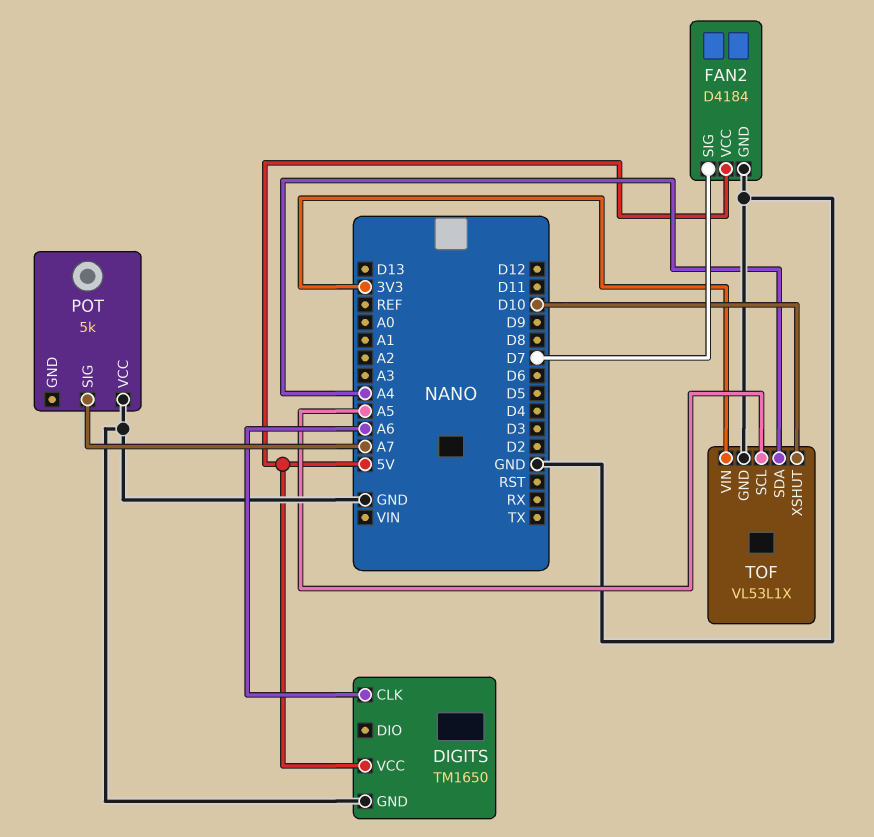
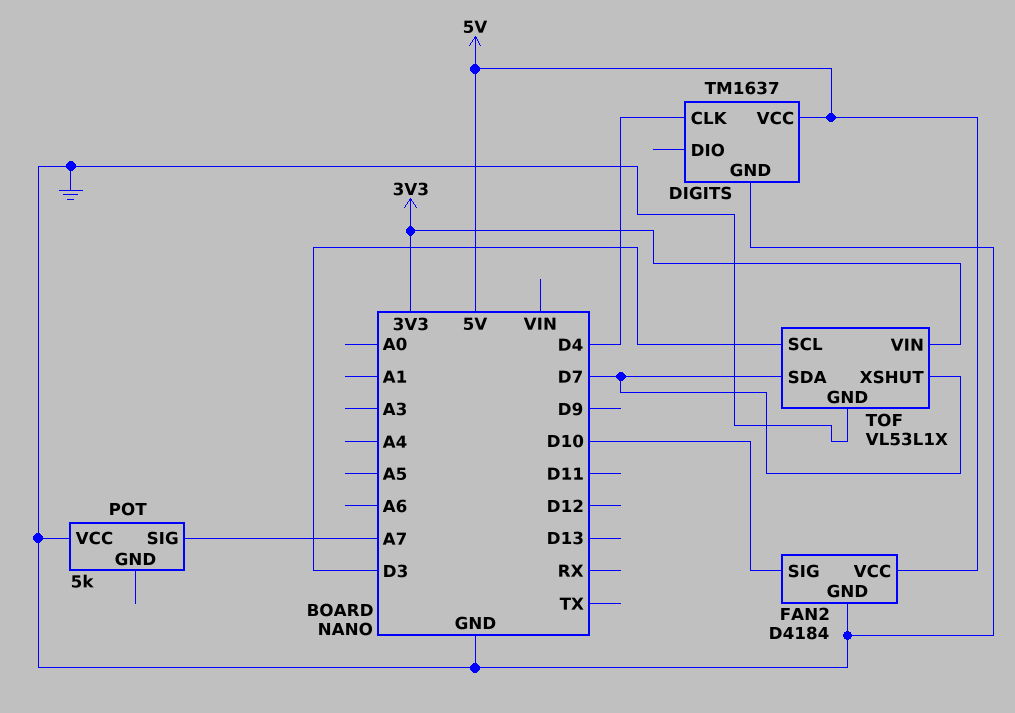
DIGITS: TM1650 -> TM1637
DIGITS pin CLK: A6 -> D4
FAN2 pin SIG: D7 -> D10
TOF pin SCL: A5 -> D3
TOF pin SDA: A4 -> D7
TOF pin XSHUT: D10 -> D7

